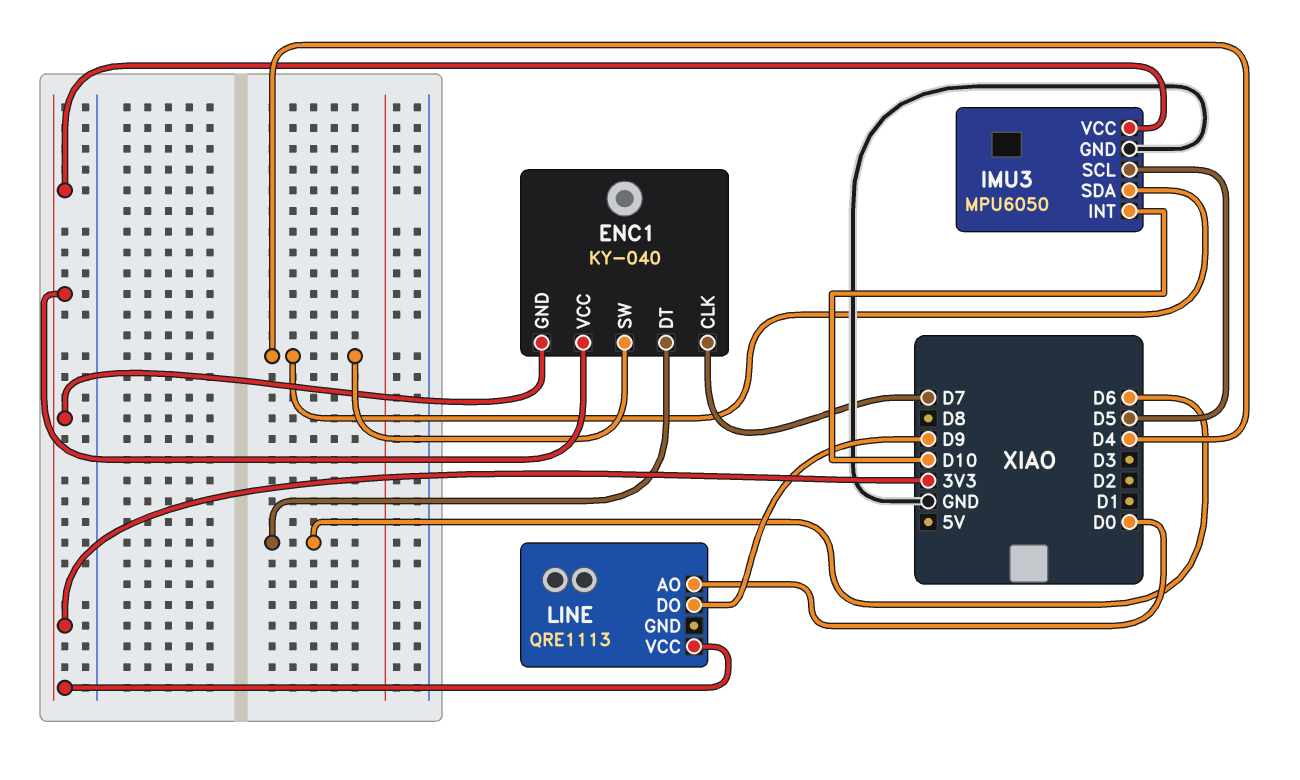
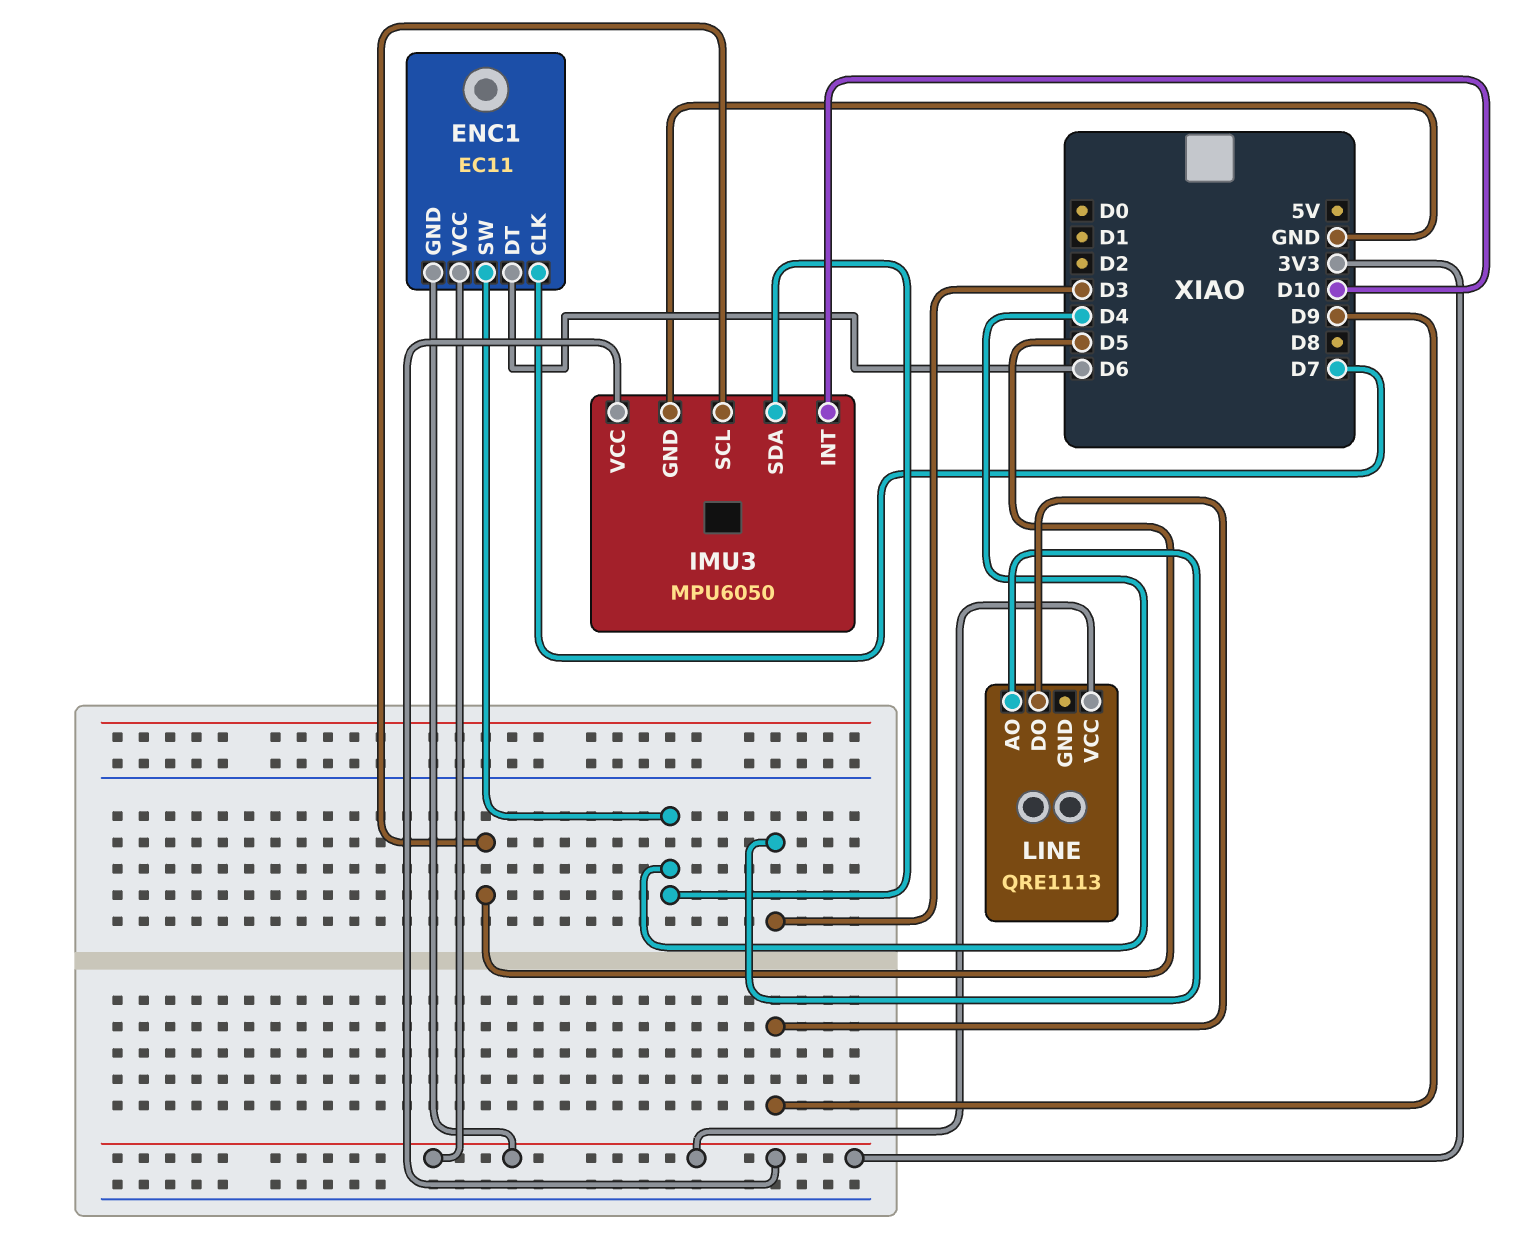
ENC1: KY-040 -> EC11
LINE pin AO: D0 -> D3

